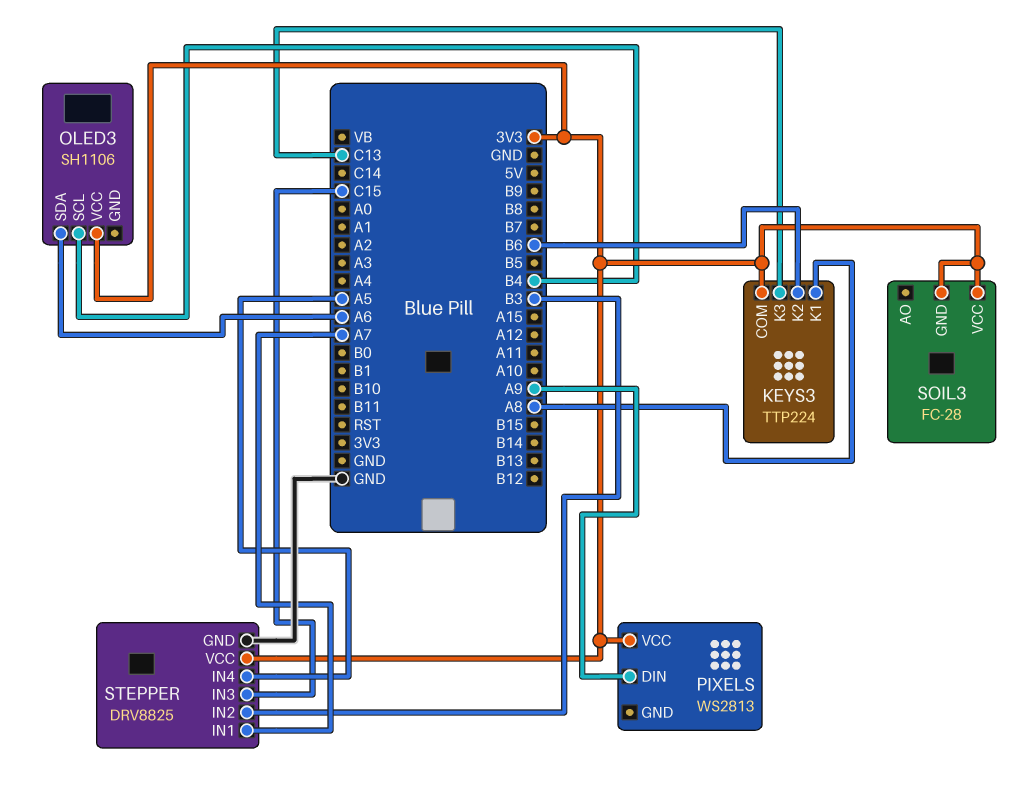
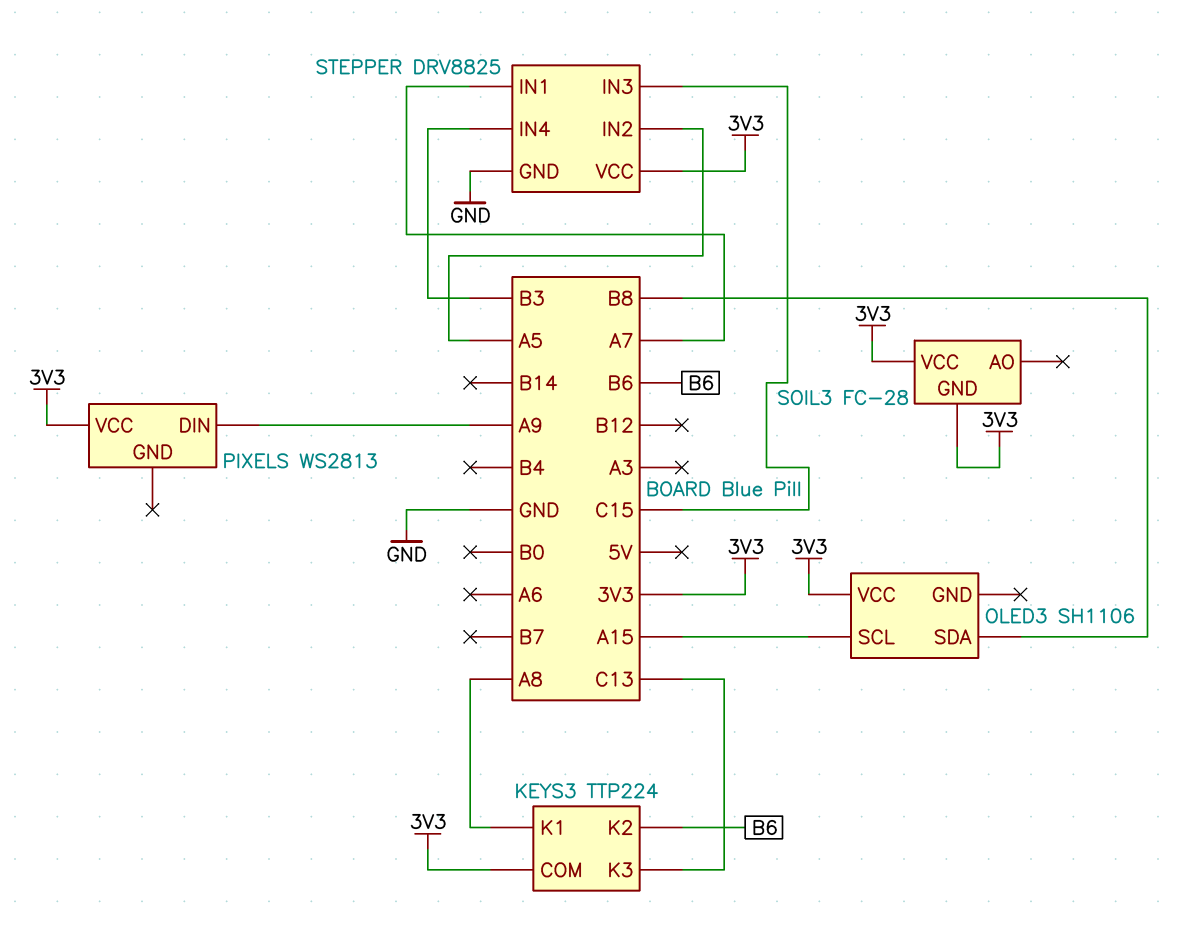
OLED3 pin SCL: B4 -> A15
OLED3 pin SDA: A6 -> B8
STEPPER pin IN2: B3 -> A5
STEPPER pin IN4: A5 -> B3

